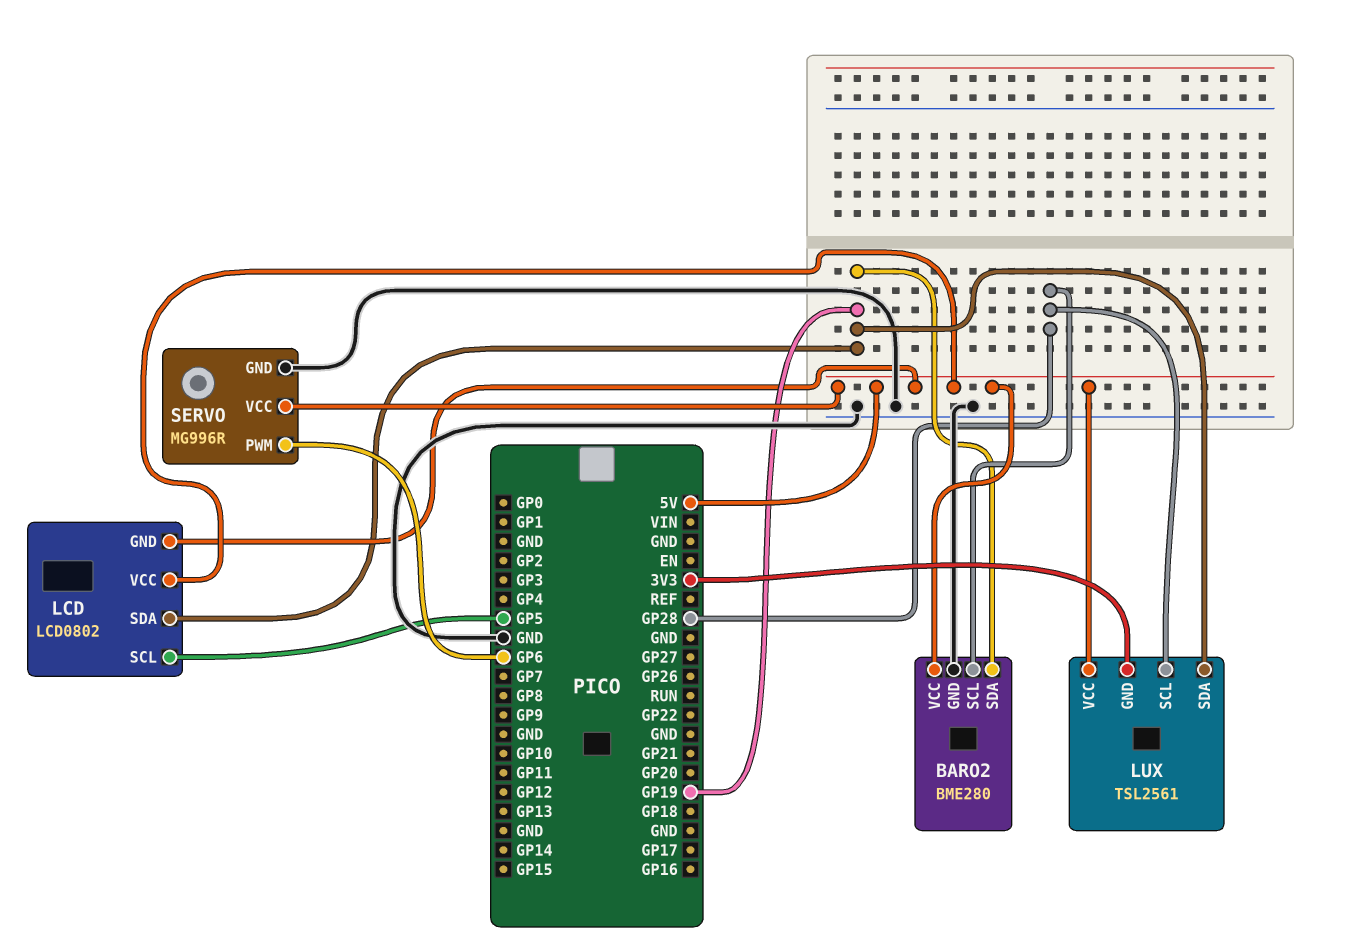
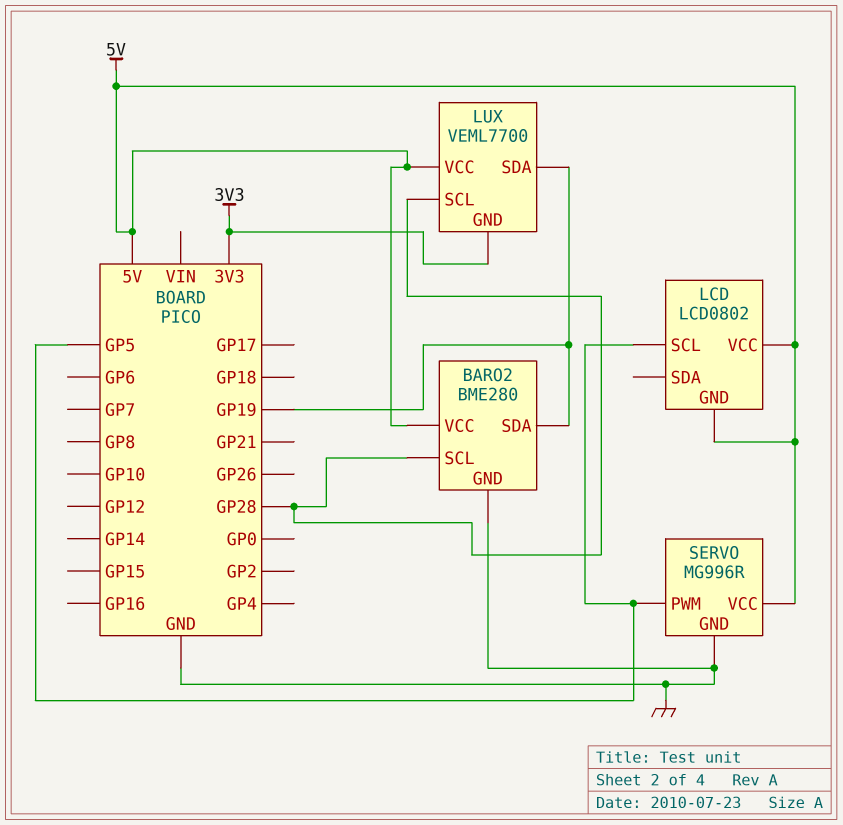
LCD pin SDA: GP19 -> none
LUX: TSL2561 -> VEML7700
SERVO pin PWM: GP6 -> GP5

